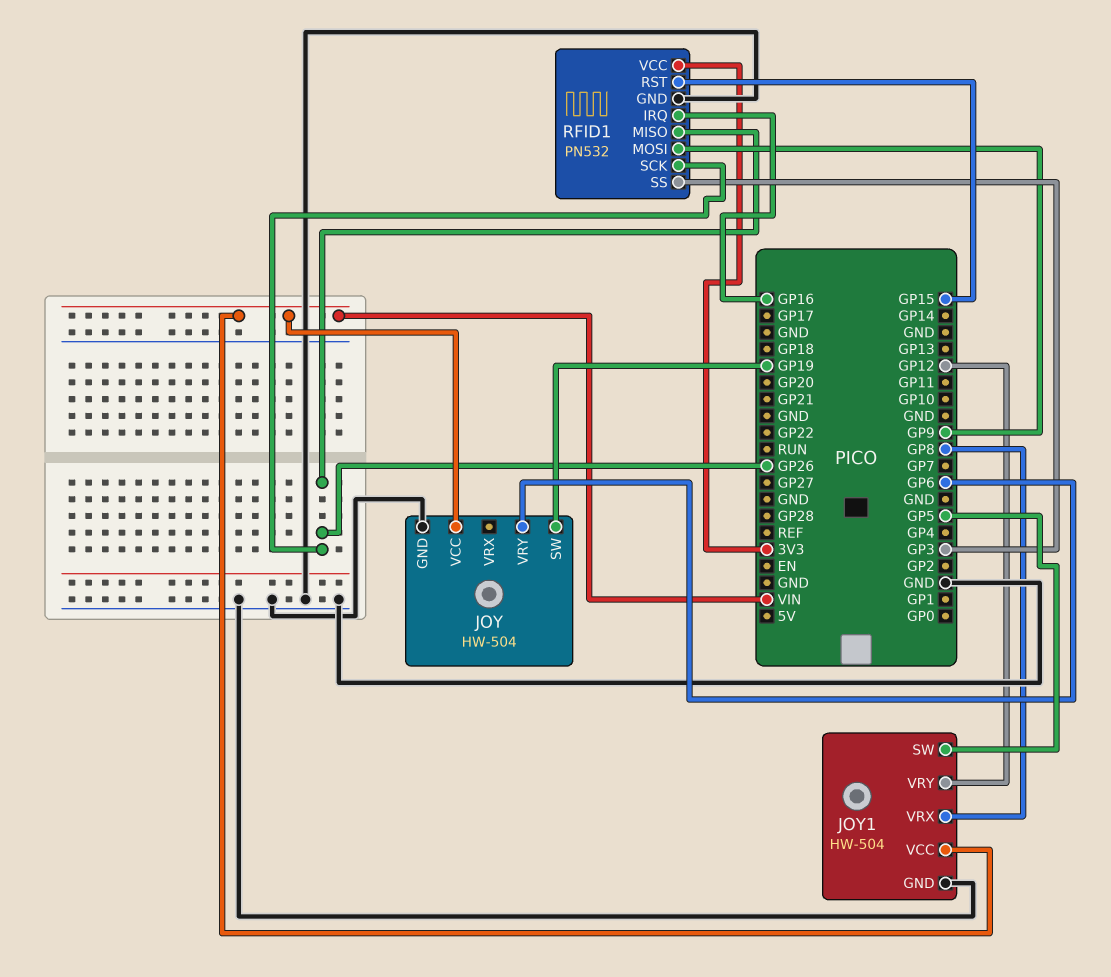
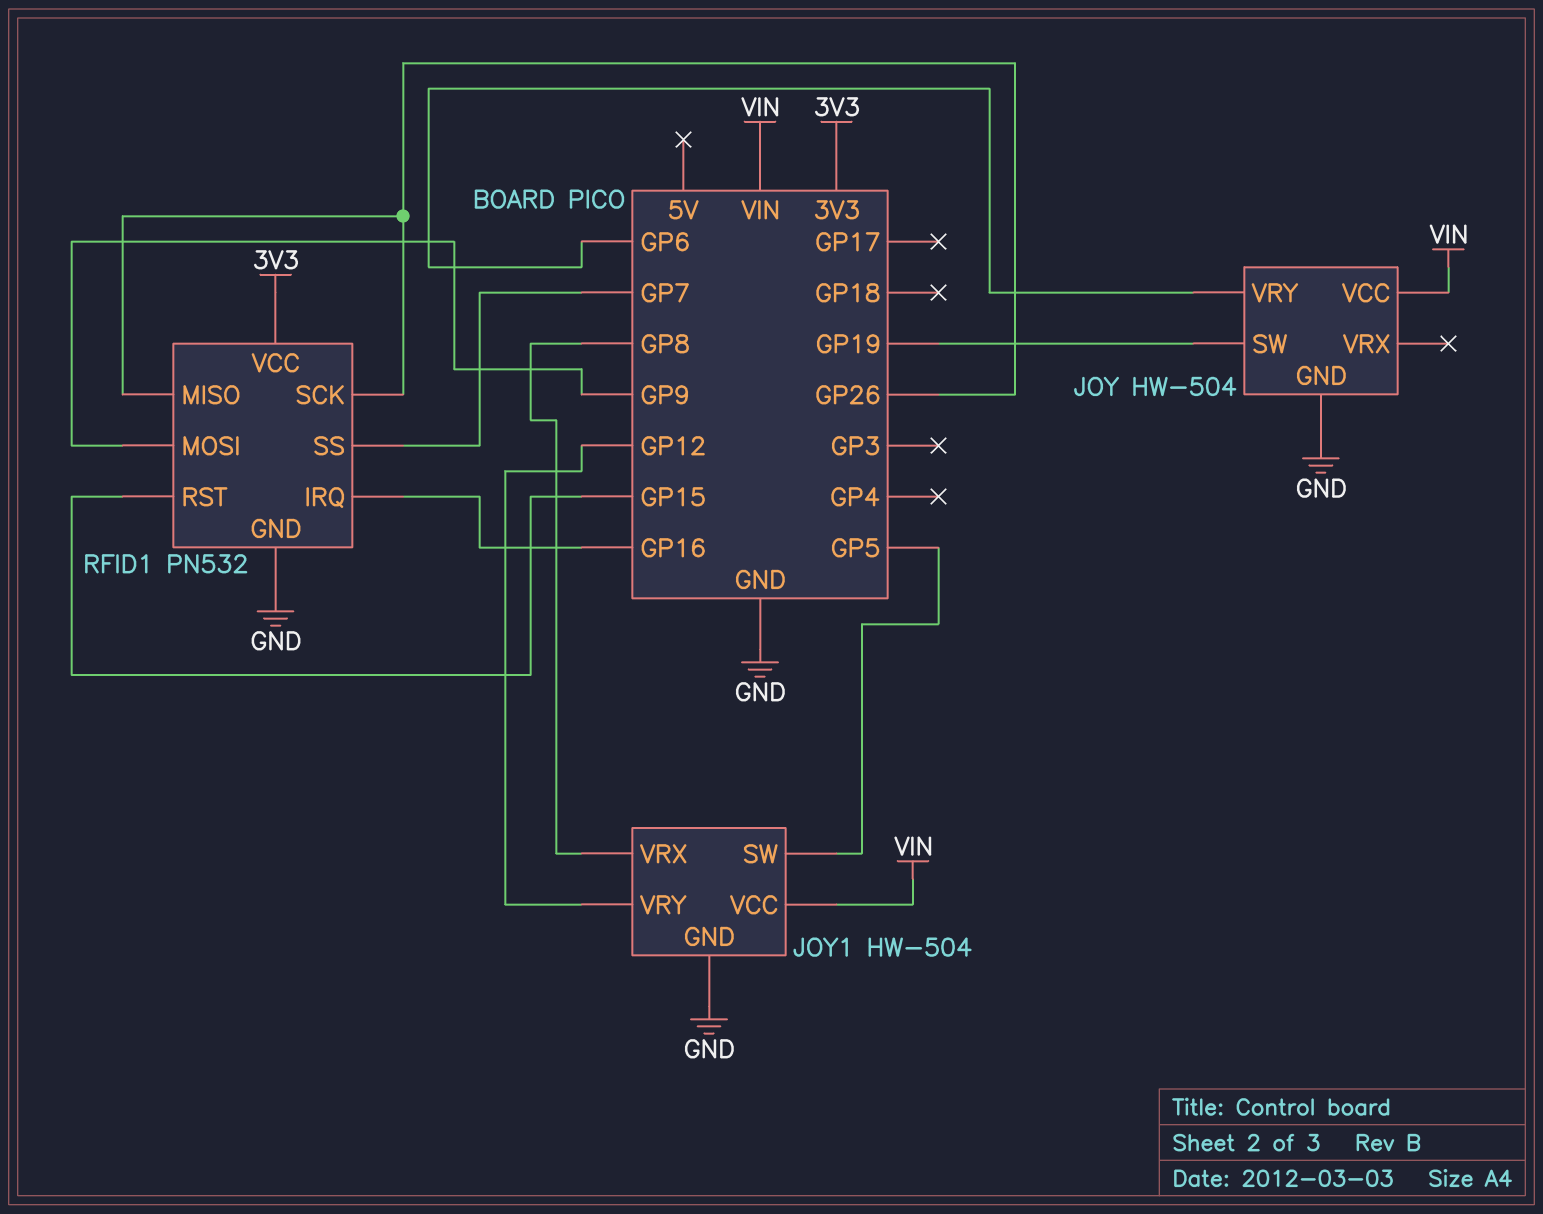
RFID1 pin SS: GP3 -> GP7

